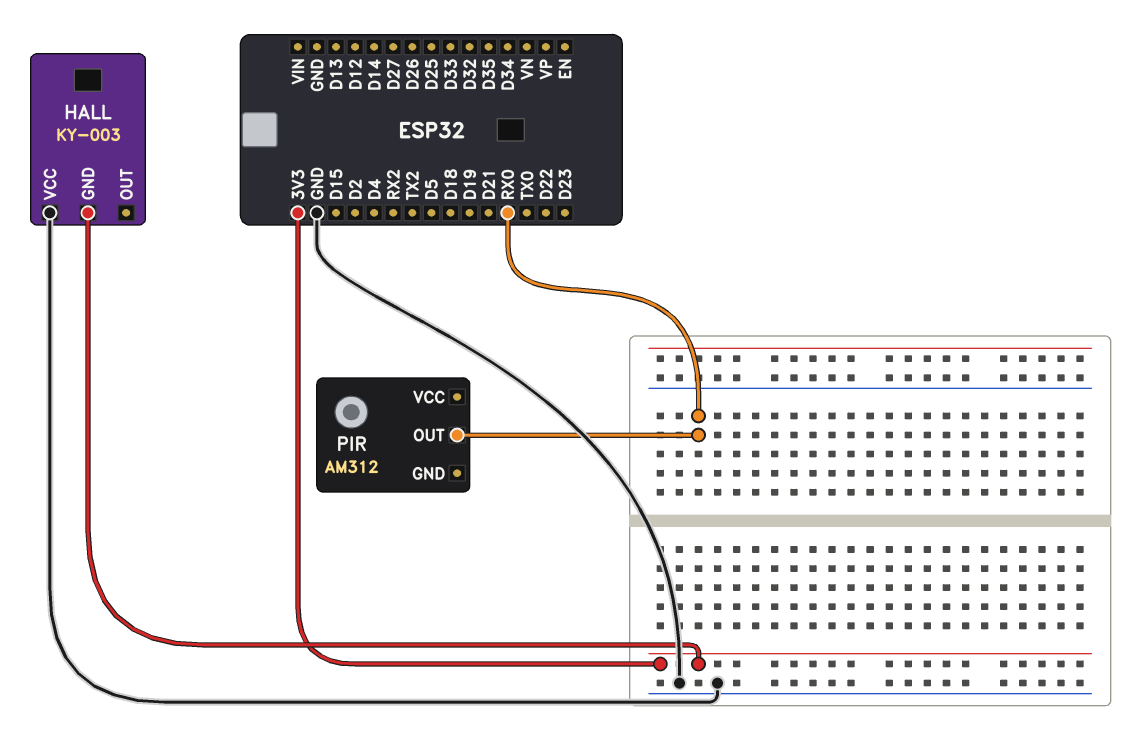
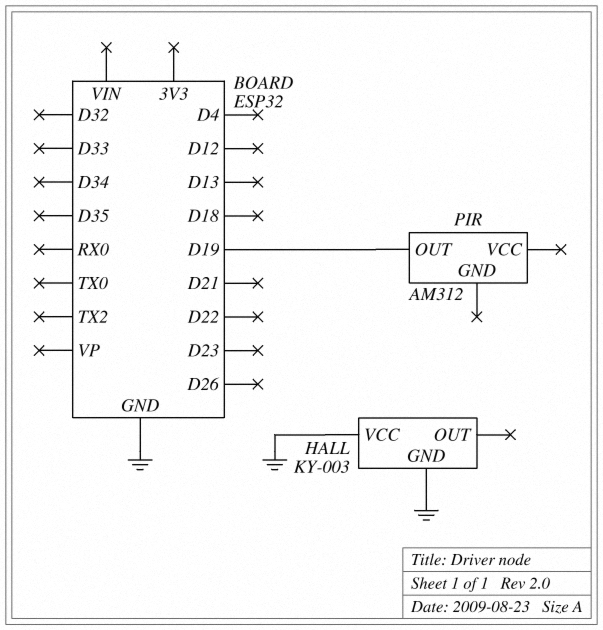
HALL pin GND: 3V3 -> GND
PIR pin OUT: RX0 -> D19

